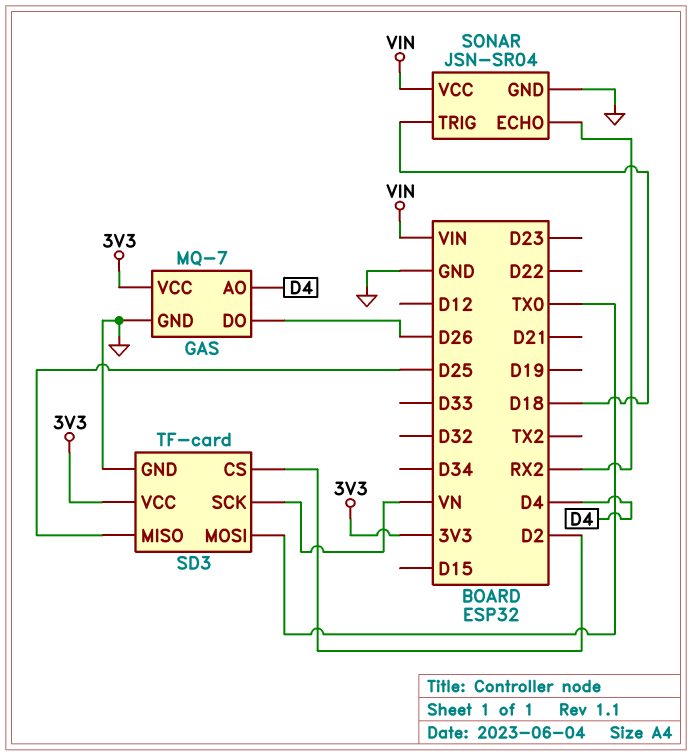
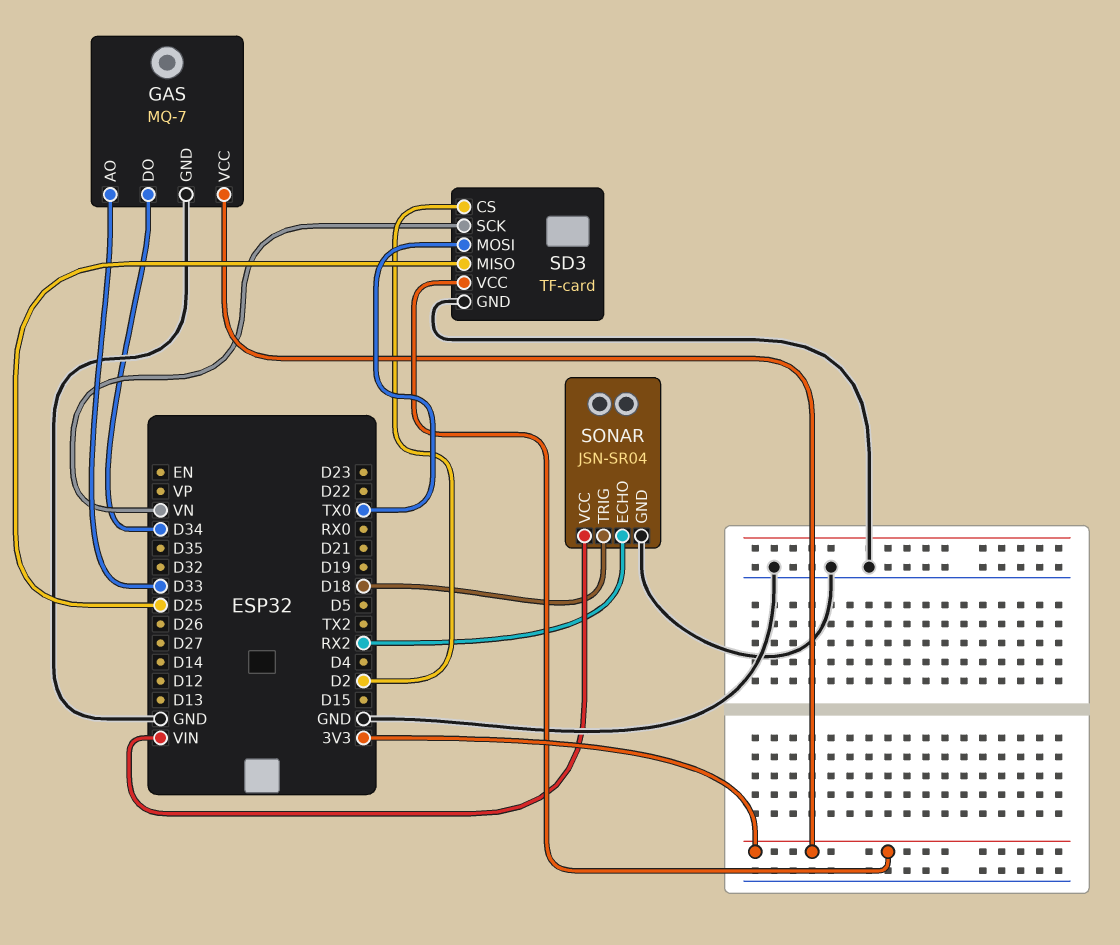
GAS pin AO: D4 -> D33
GAS pin DO: D26 -> D34

